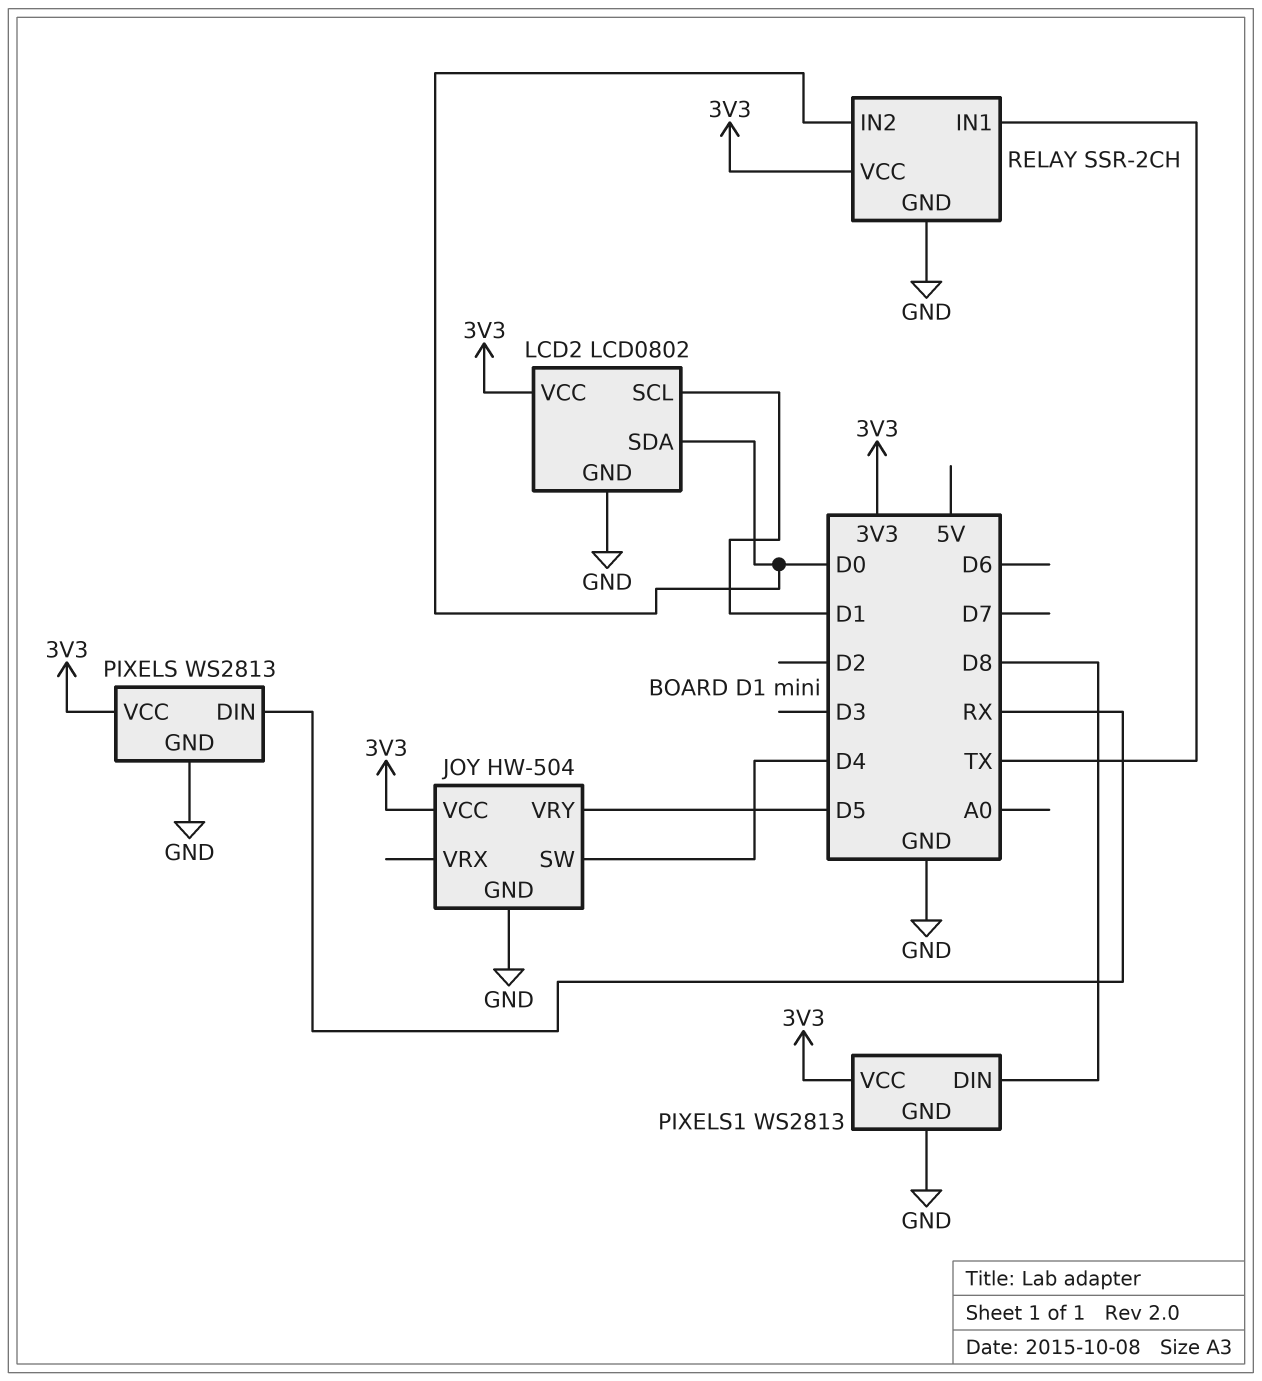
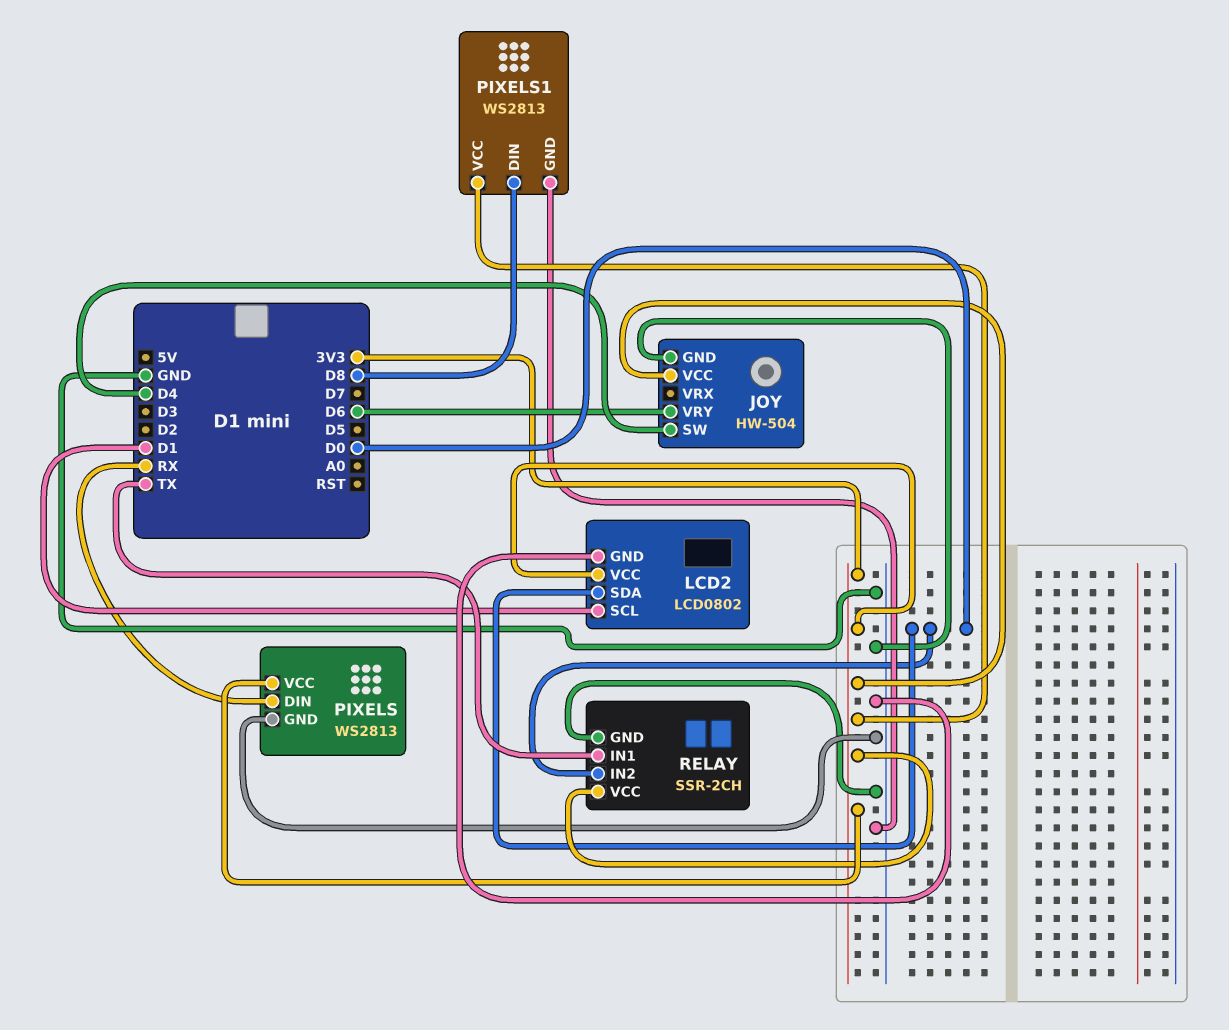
JOY pin VRY: D5 -> D6

